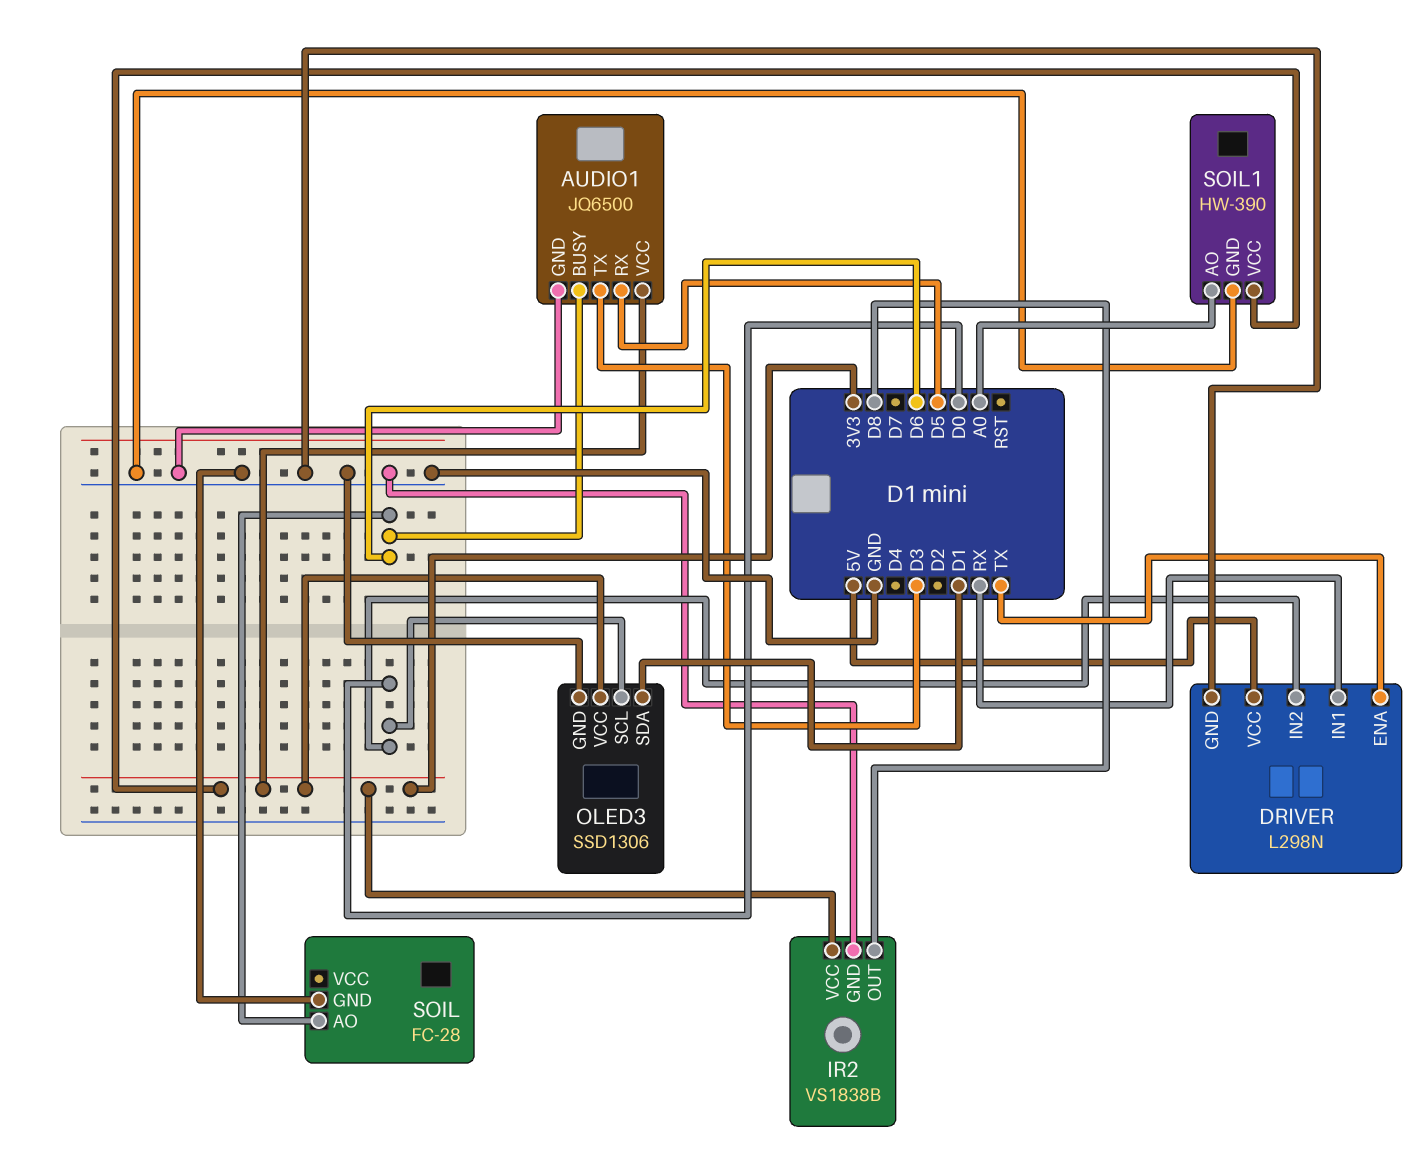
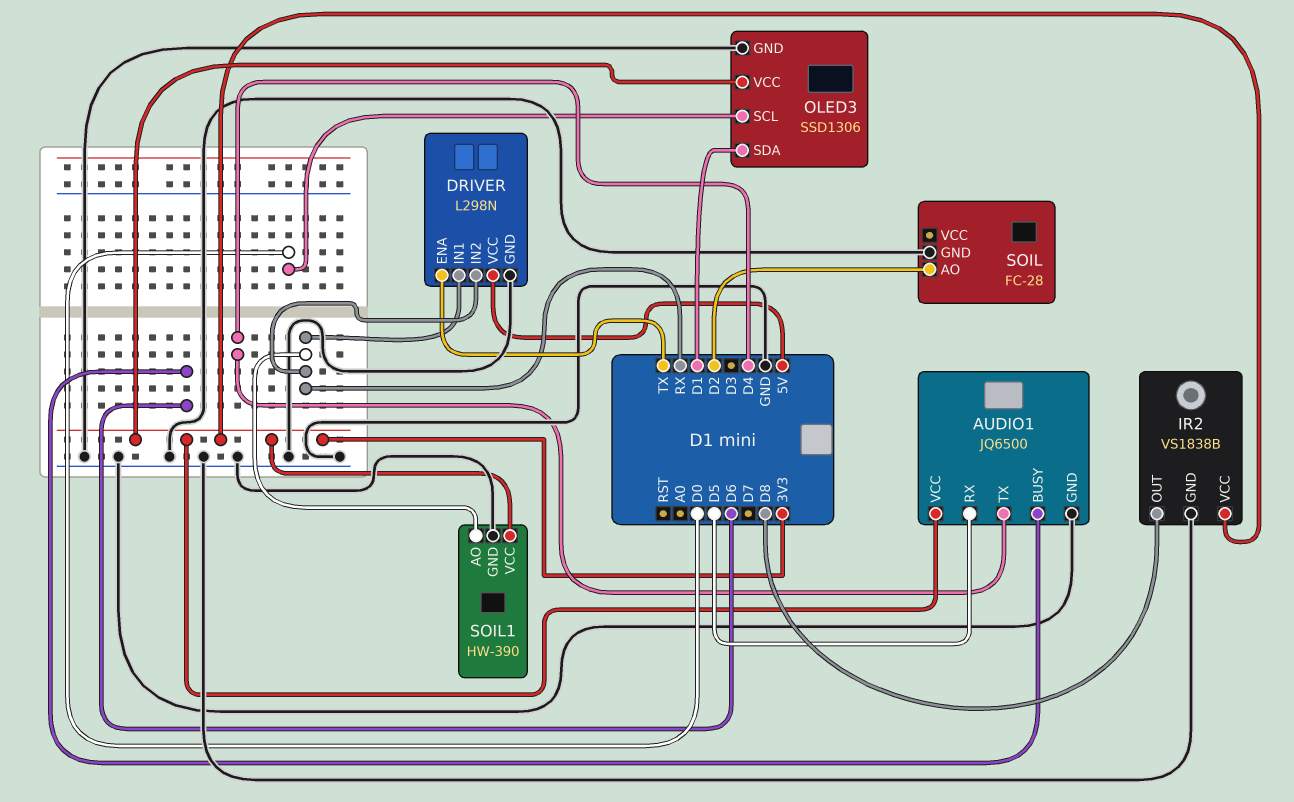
AUDIO1 pin TX: D3 -> D4
DRIVER pin IN2: D0 -> RX
SOIL pin AO: D6 -> D2
SOIL1 pin AO: A0 -> RX

